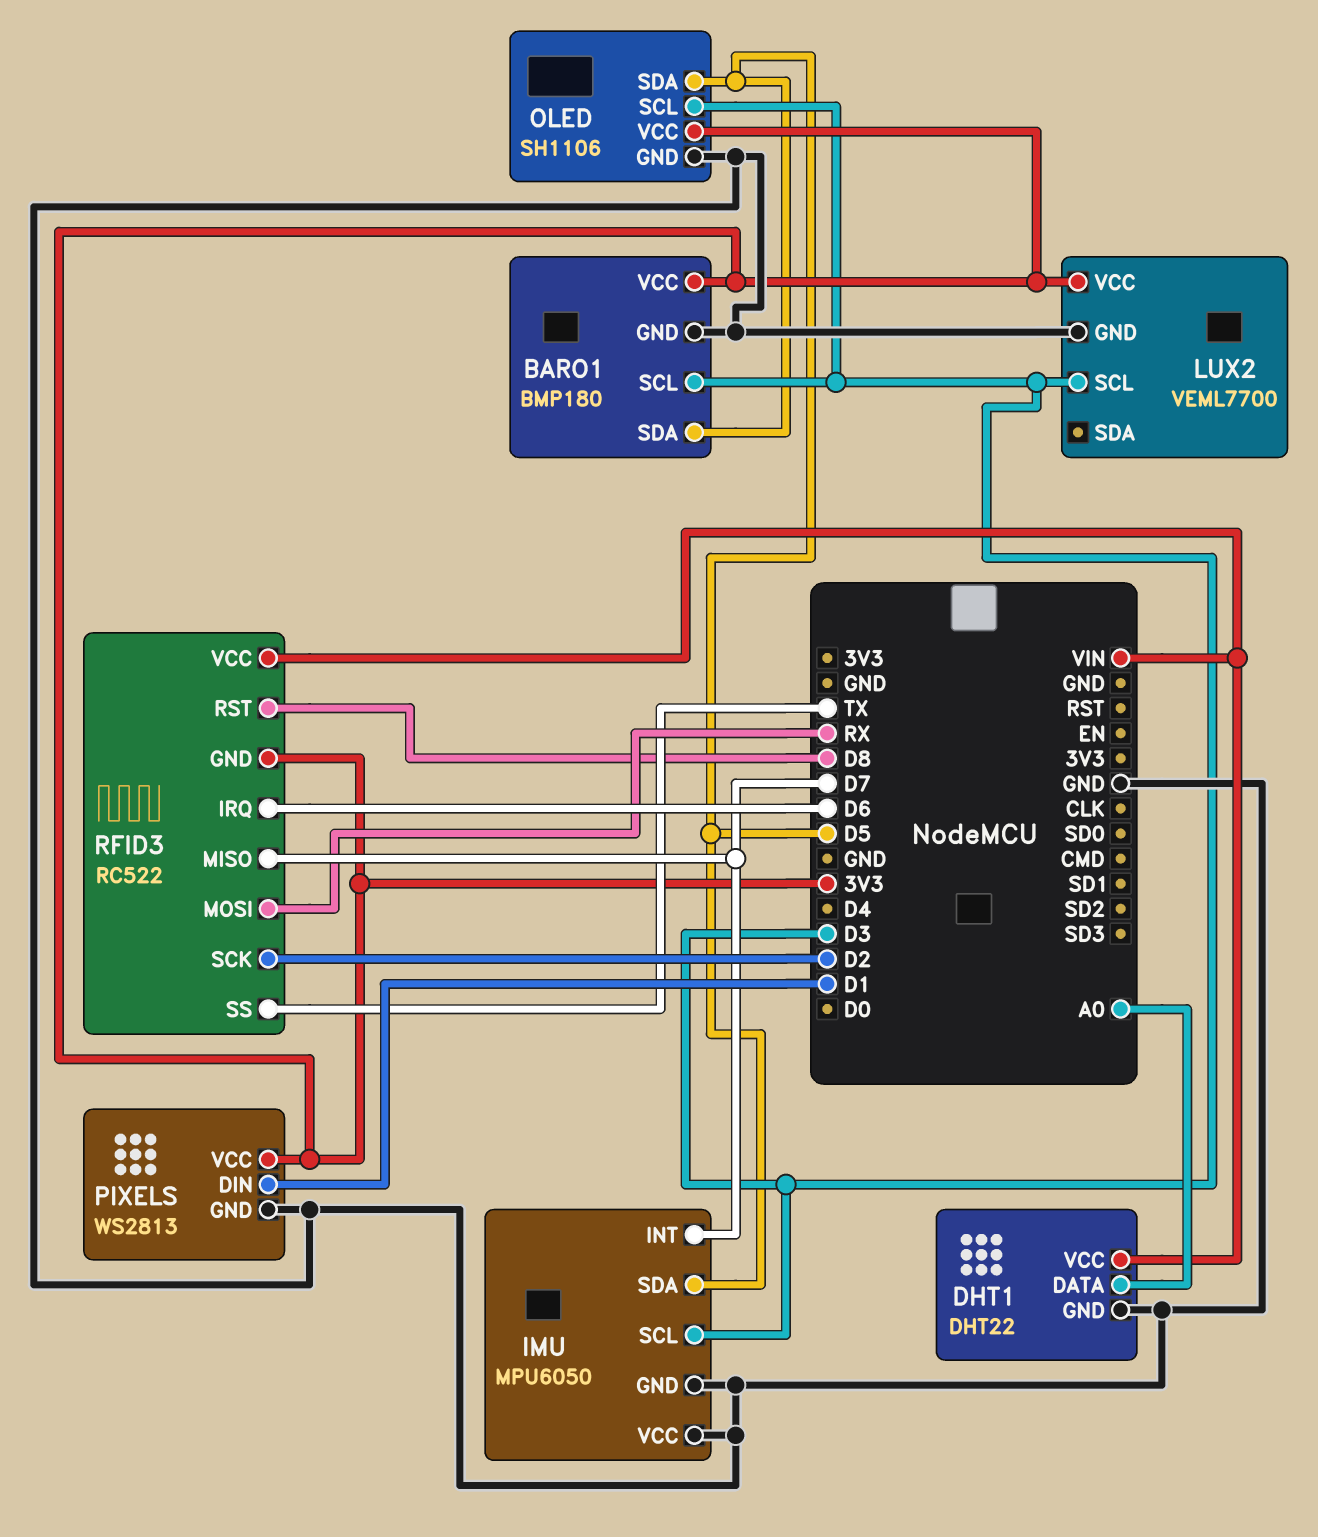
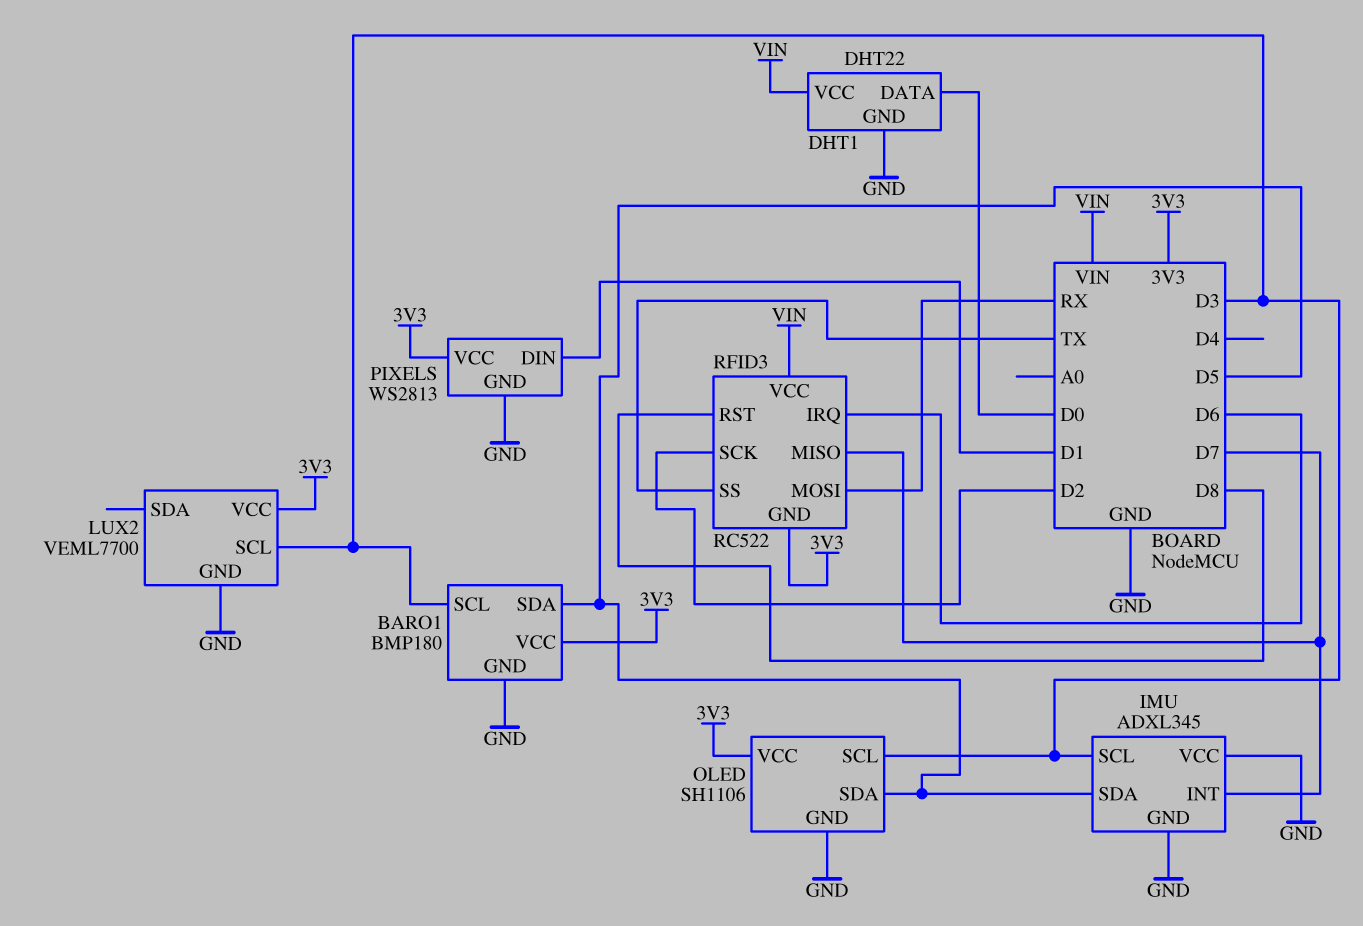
DHT1 pin DATA: A0 -> D0
IMU: MPU6050 -> ADXL345

